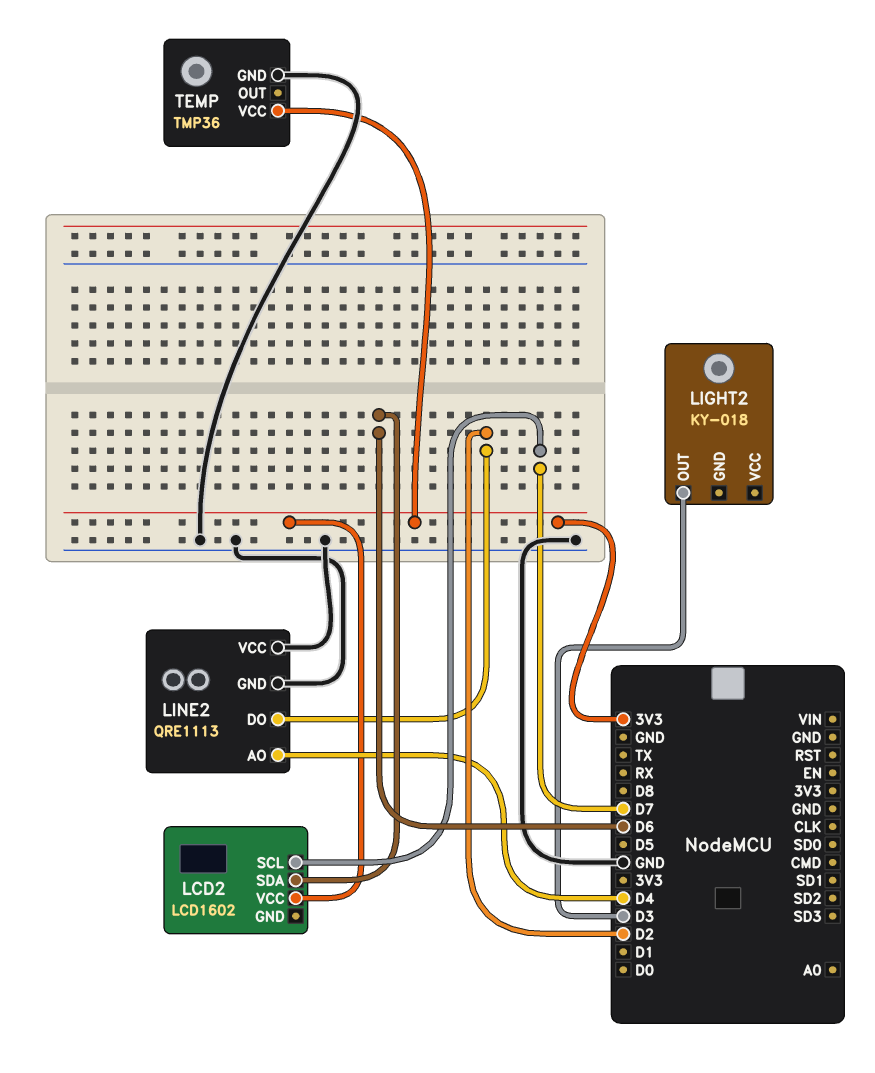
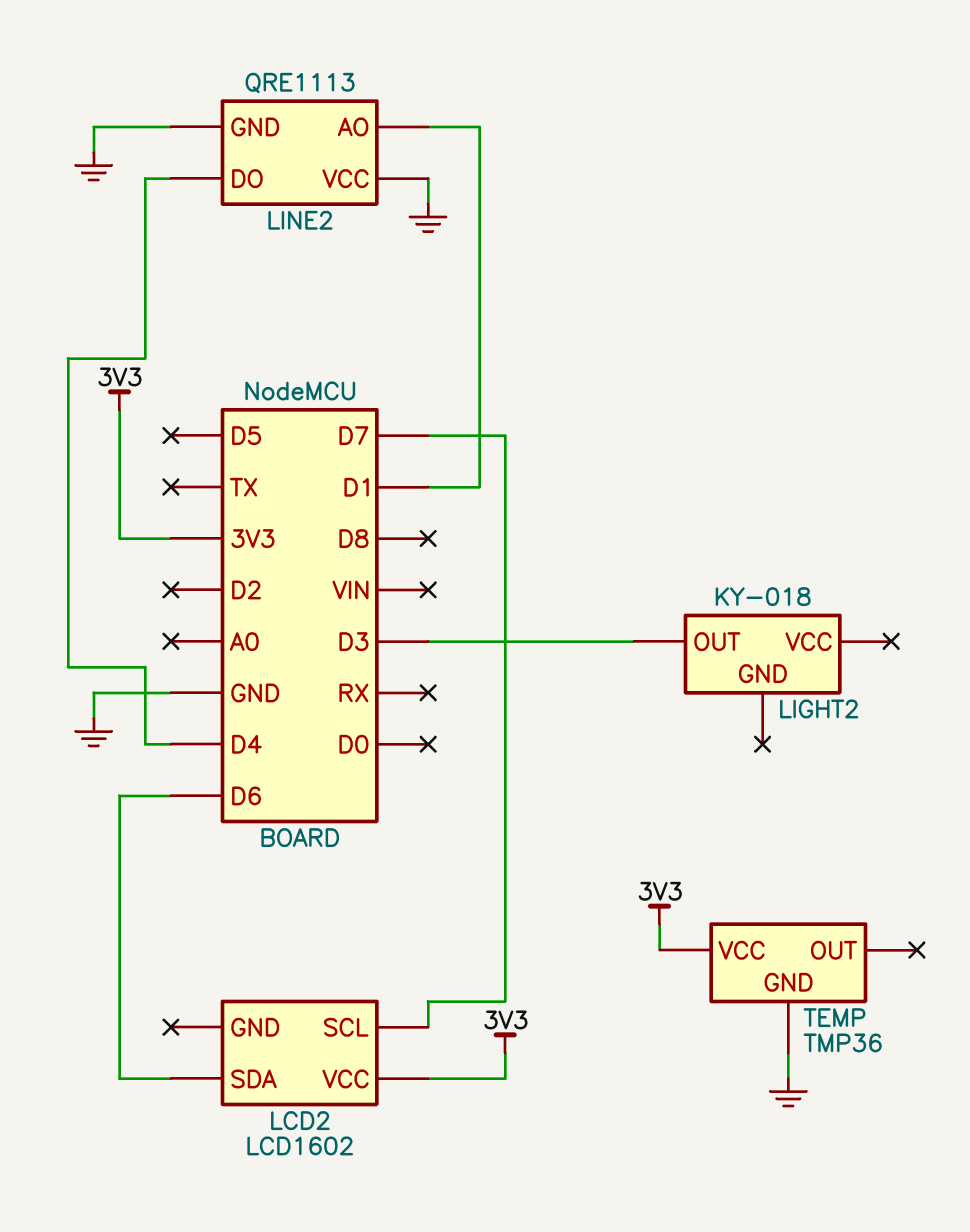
LINE2 pin AO: D4 -> D1
LINE2 pin DO: D2 -> D4

